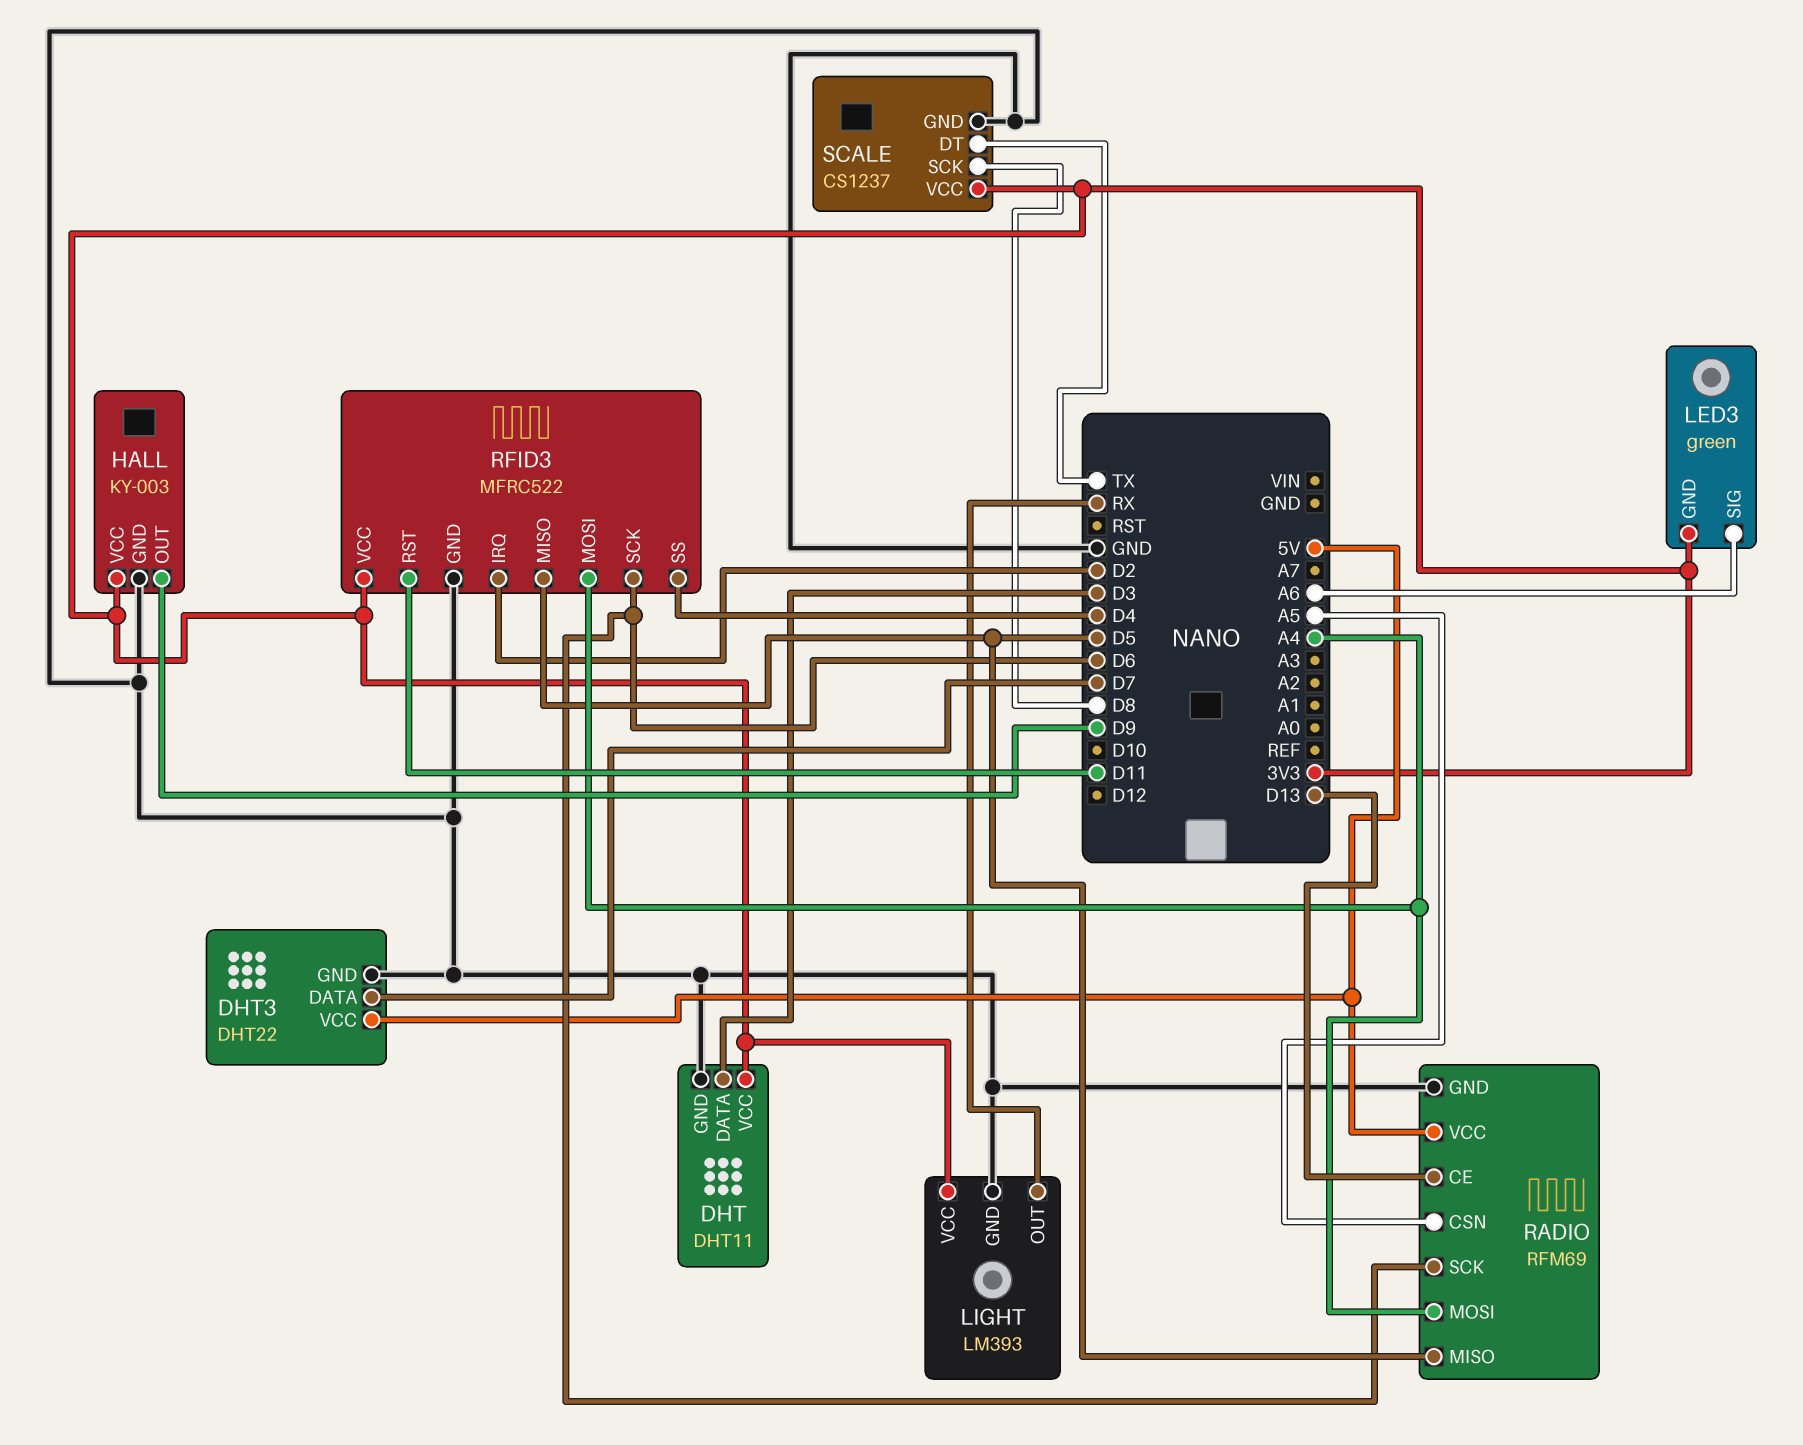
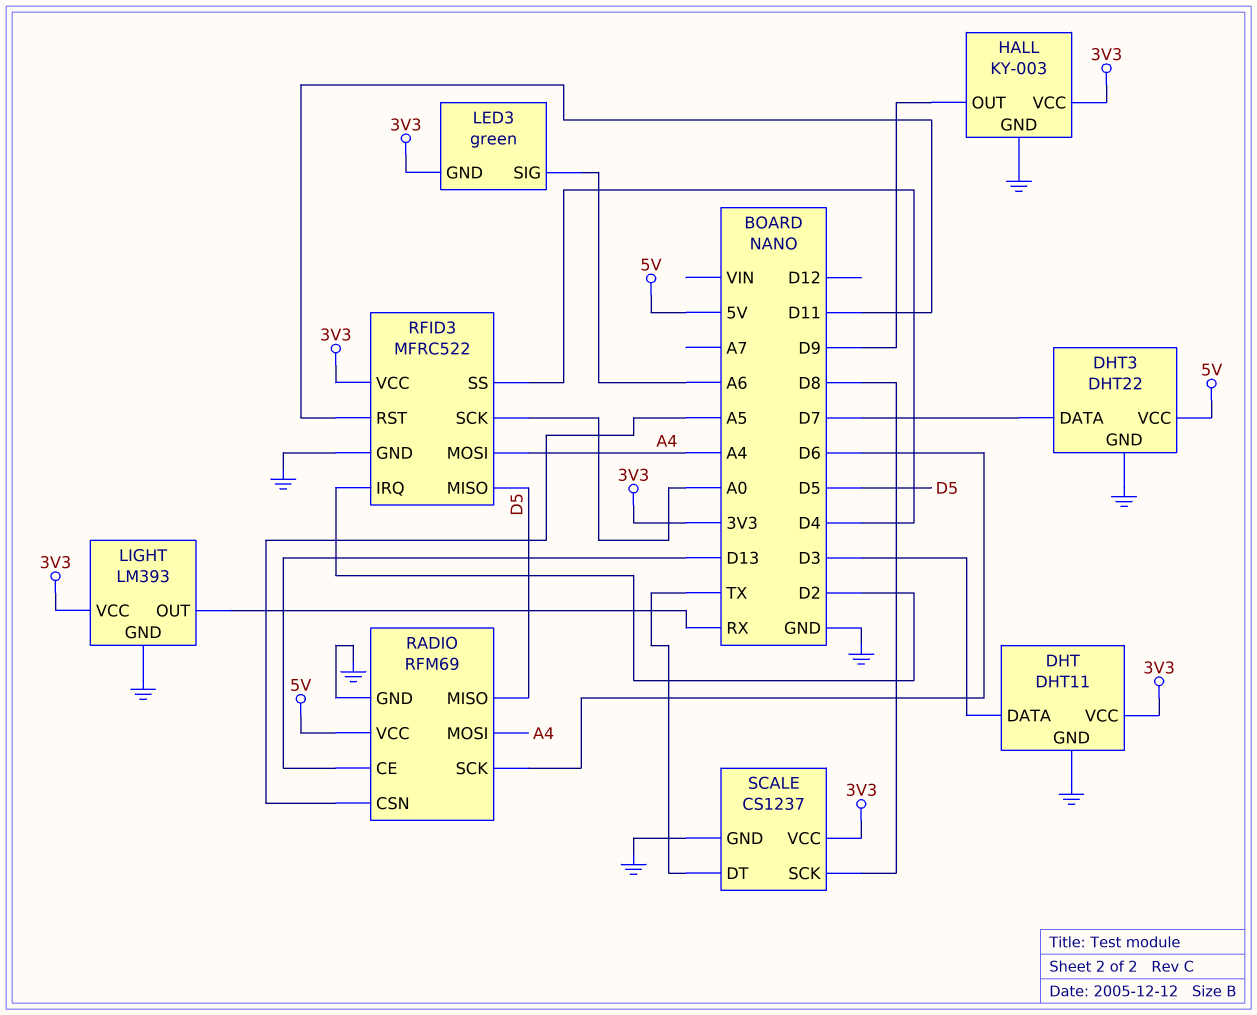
RFID3 pin SCK: D6 -> A0

